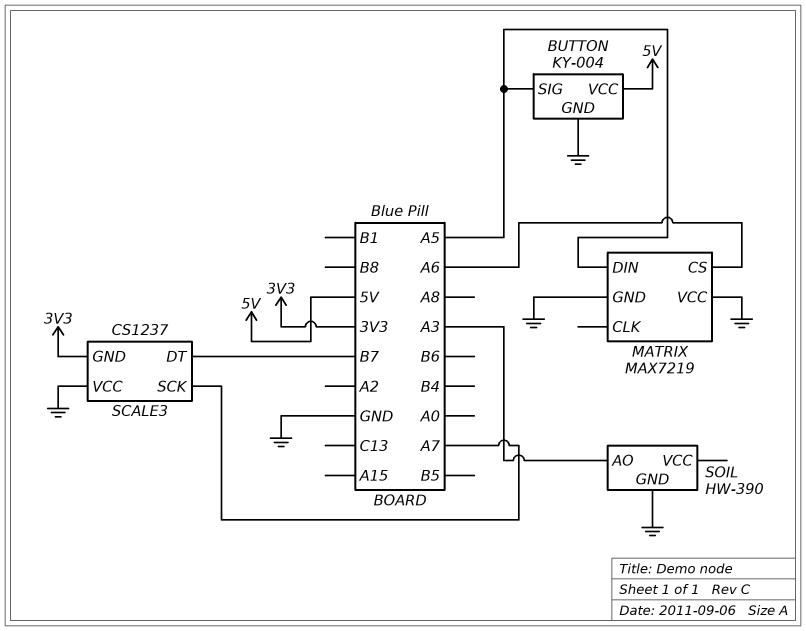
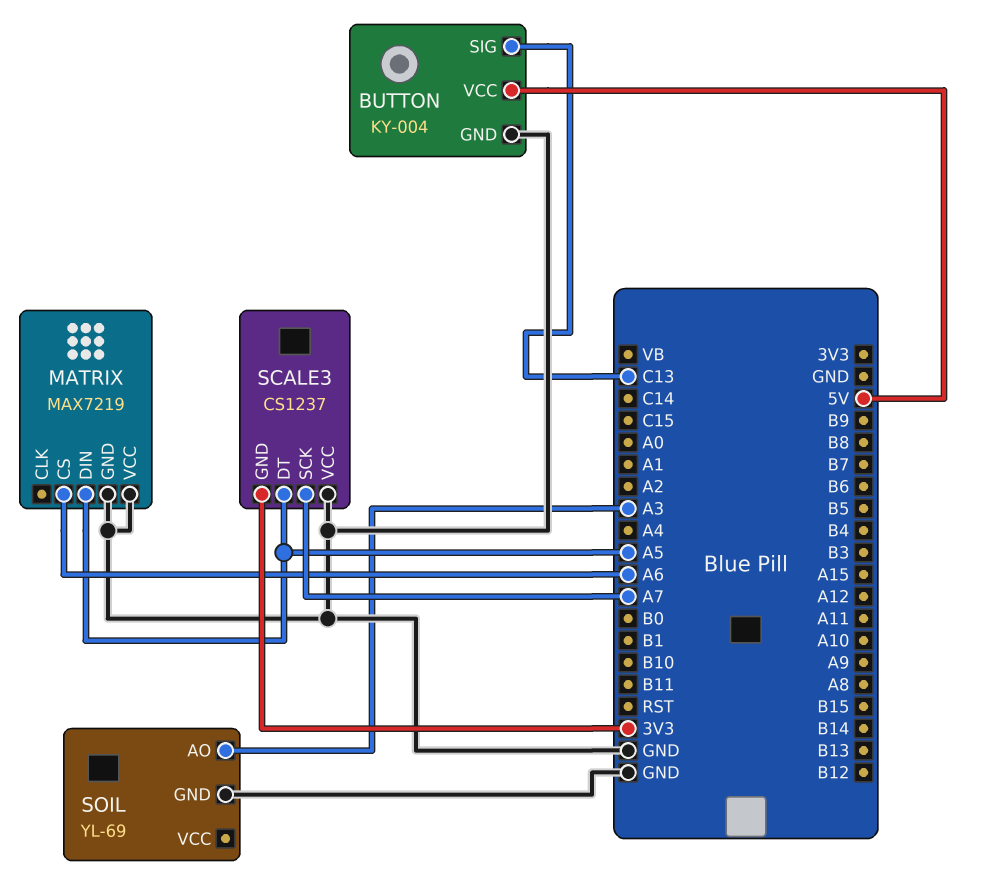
BUTTON pin SIG: A5 -> C13
SCALE3 pin DT: B7 -> A5
SOIL: HW-390 -> YL-69

